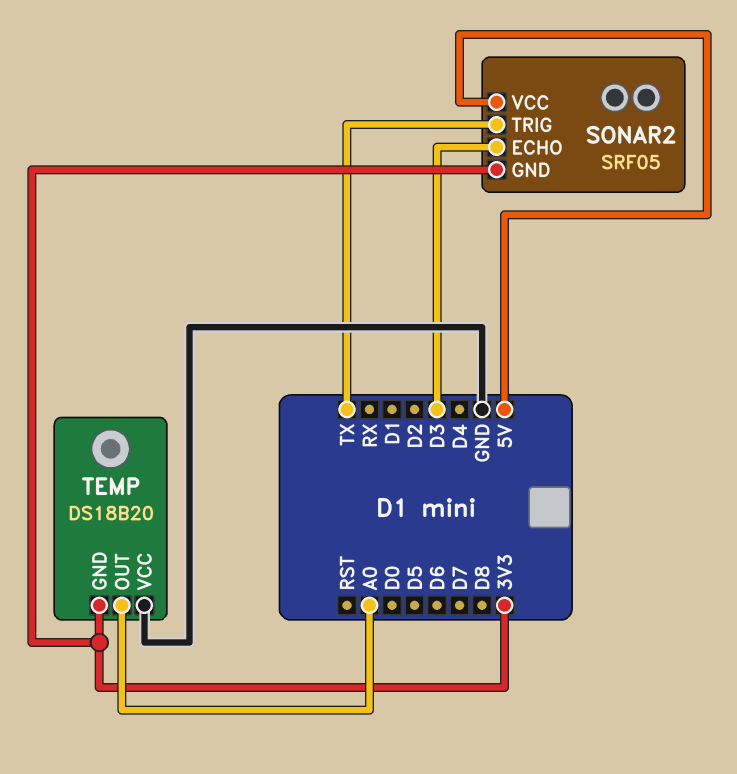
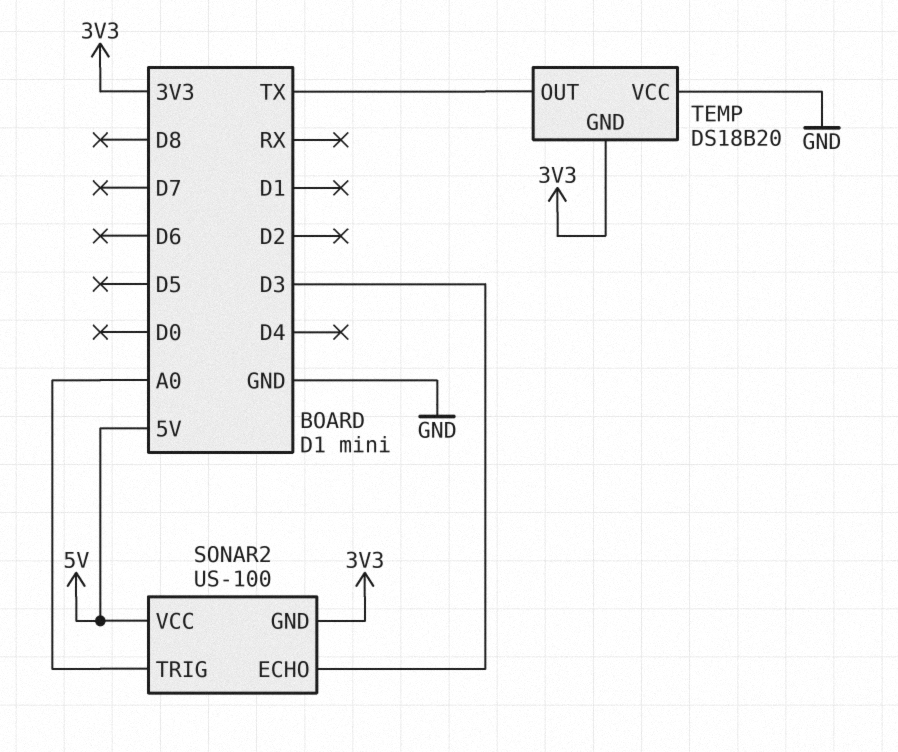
SONAR2: SRF05 -> US-100
SONAR2 pin TRIG: TX -> A0
TEMP pin OUT: A0 -> TX

